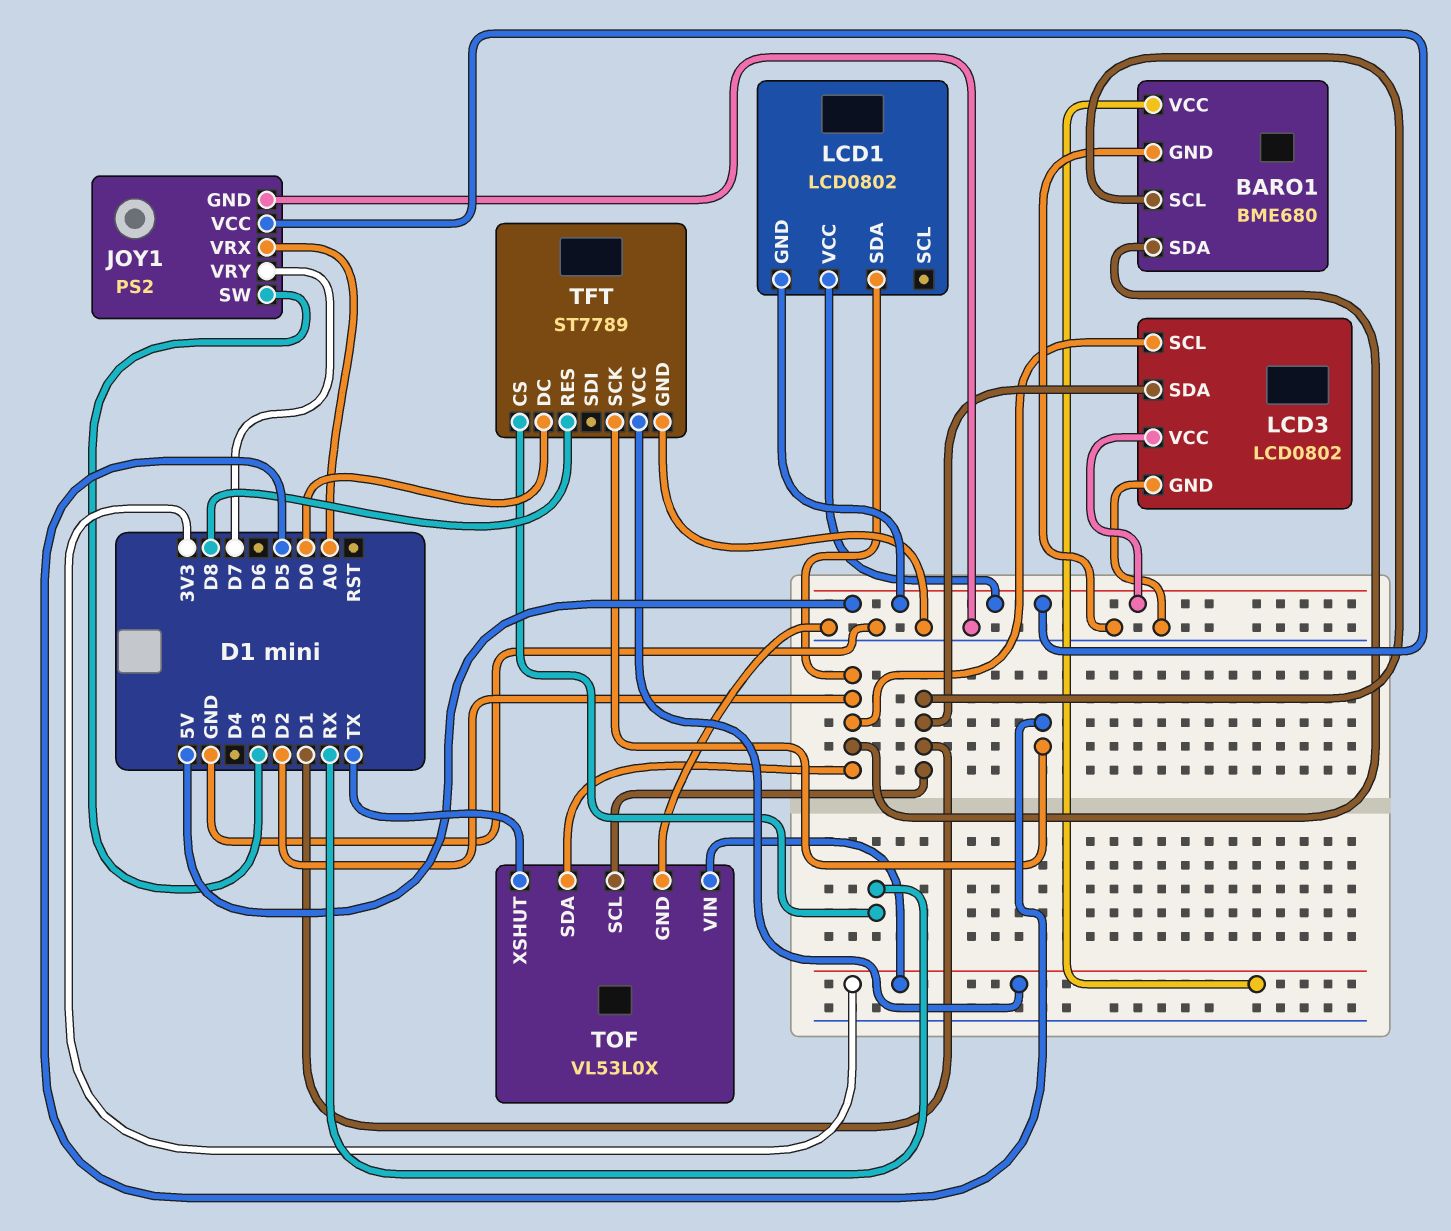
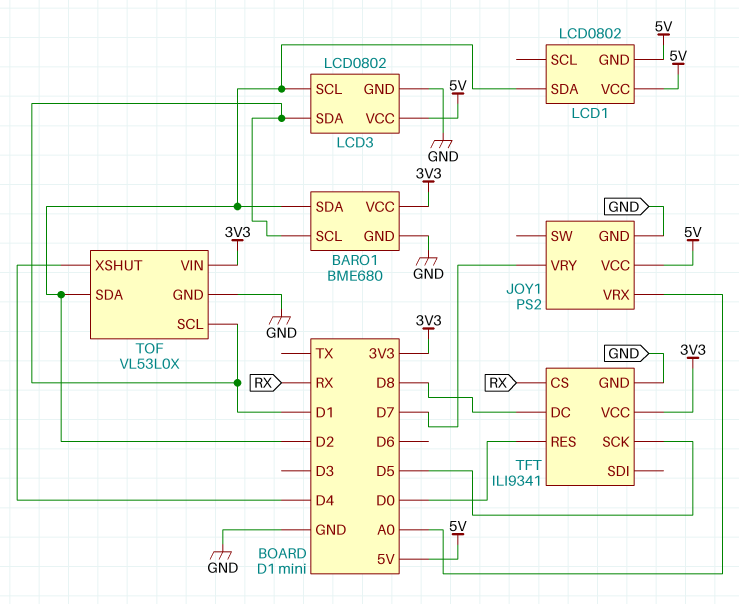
JOY1 pin SW: D3 -> none
TFT: ST7789 -> ILI9341
TFT pin DC: D0 -> D8
TFT pin RES: D8 -> D0
TOF pin XSHUT: TX -> D4

